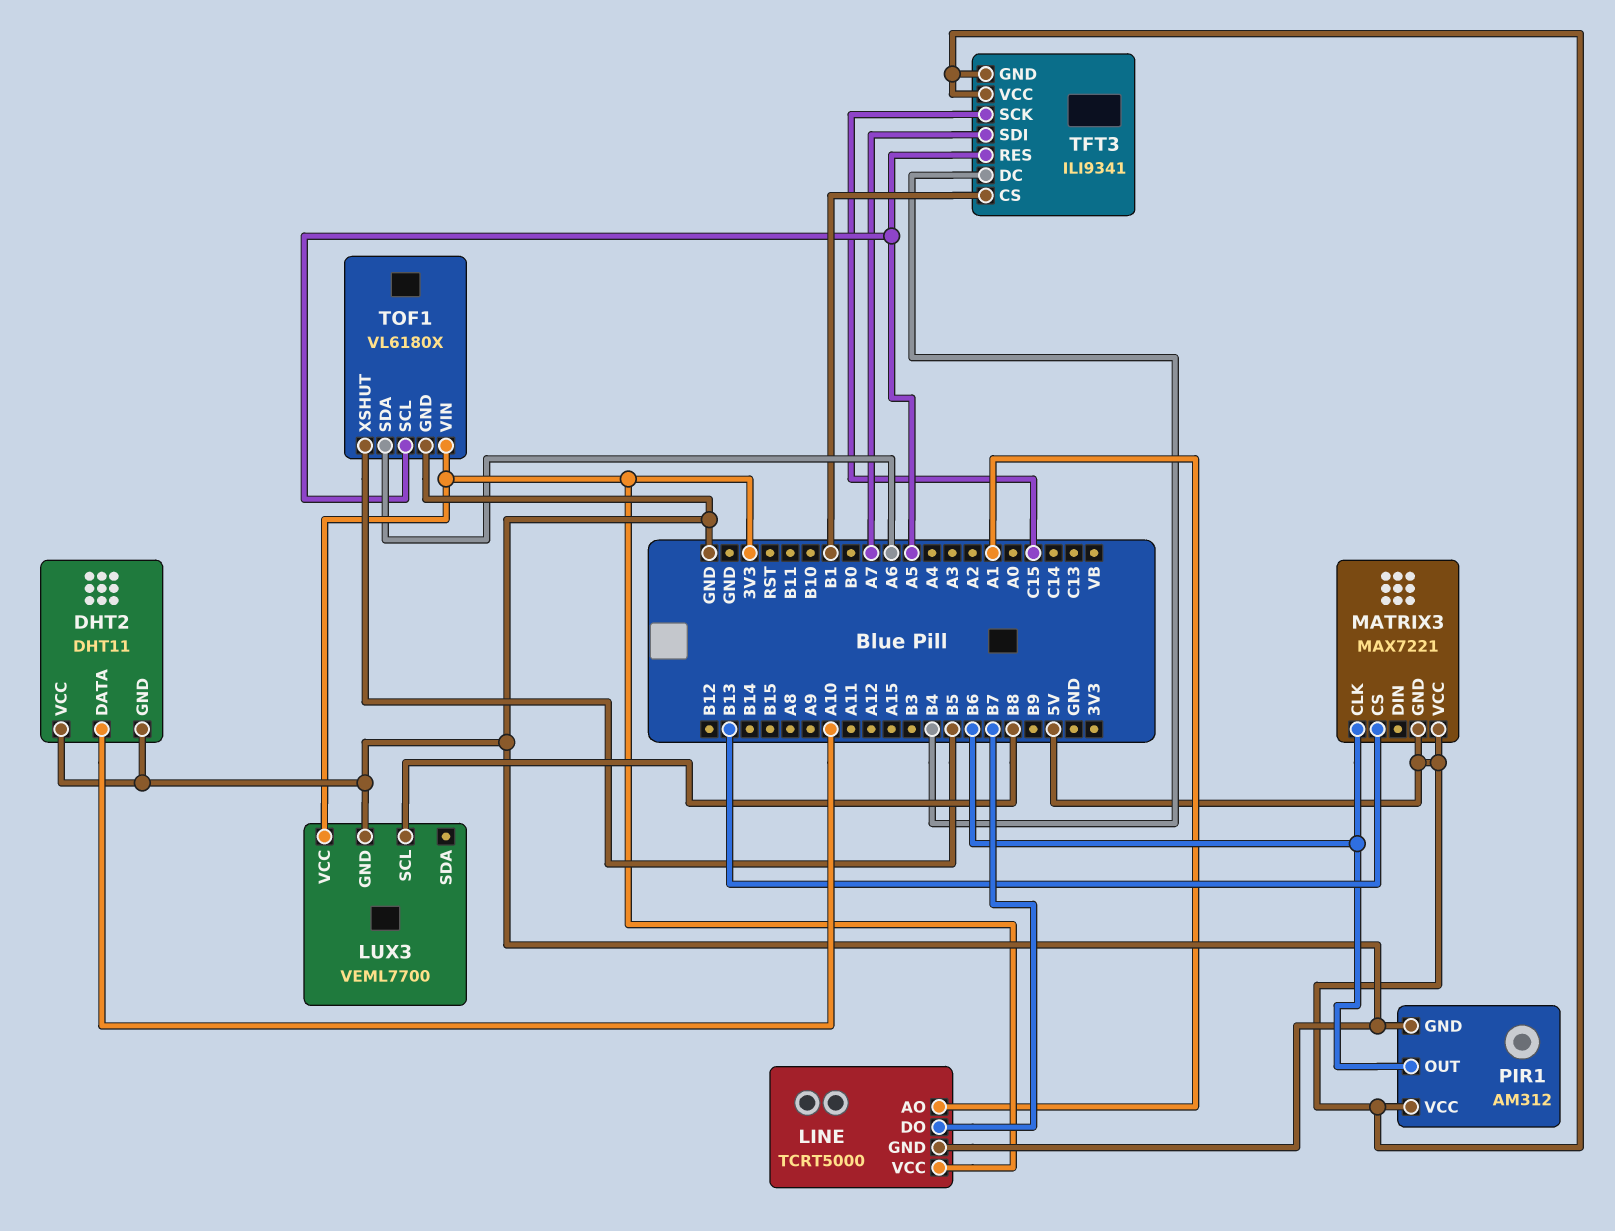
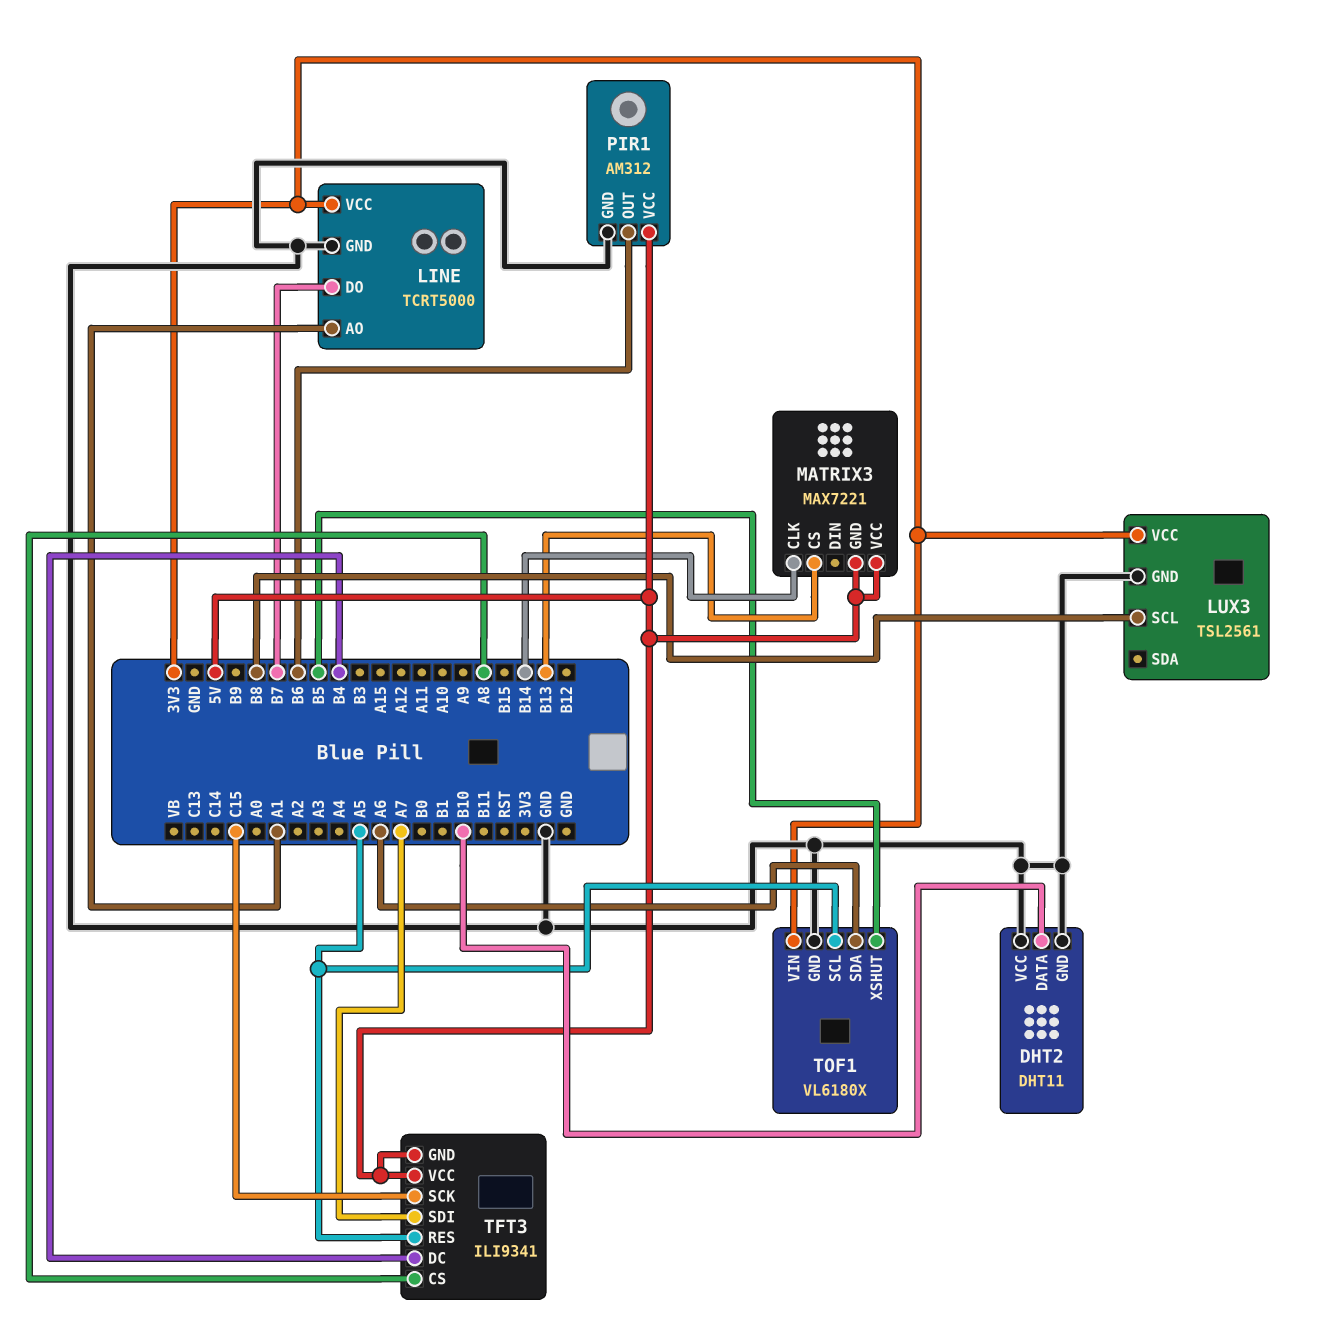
DHT2 pin DATA: A10 -> B10
LUX3: VEML7700 -> TSL2561
MATRIX3 pin CLK: B6 -> B14
TFT3 pin CS: B1 -> A8

